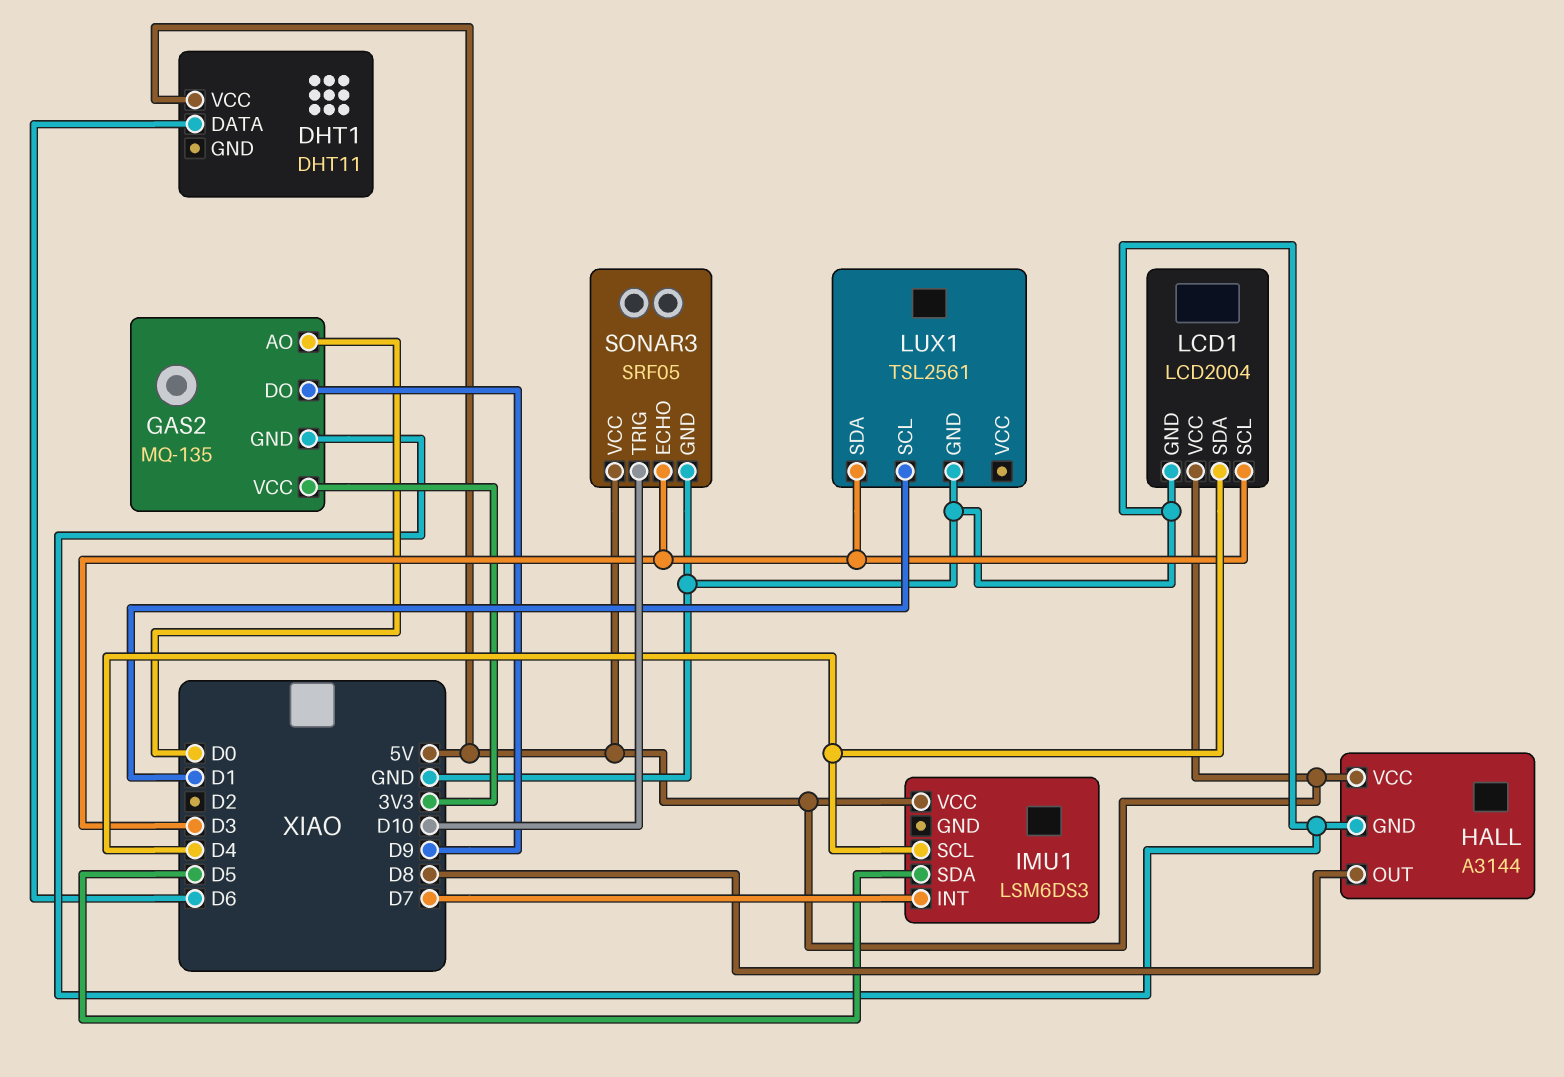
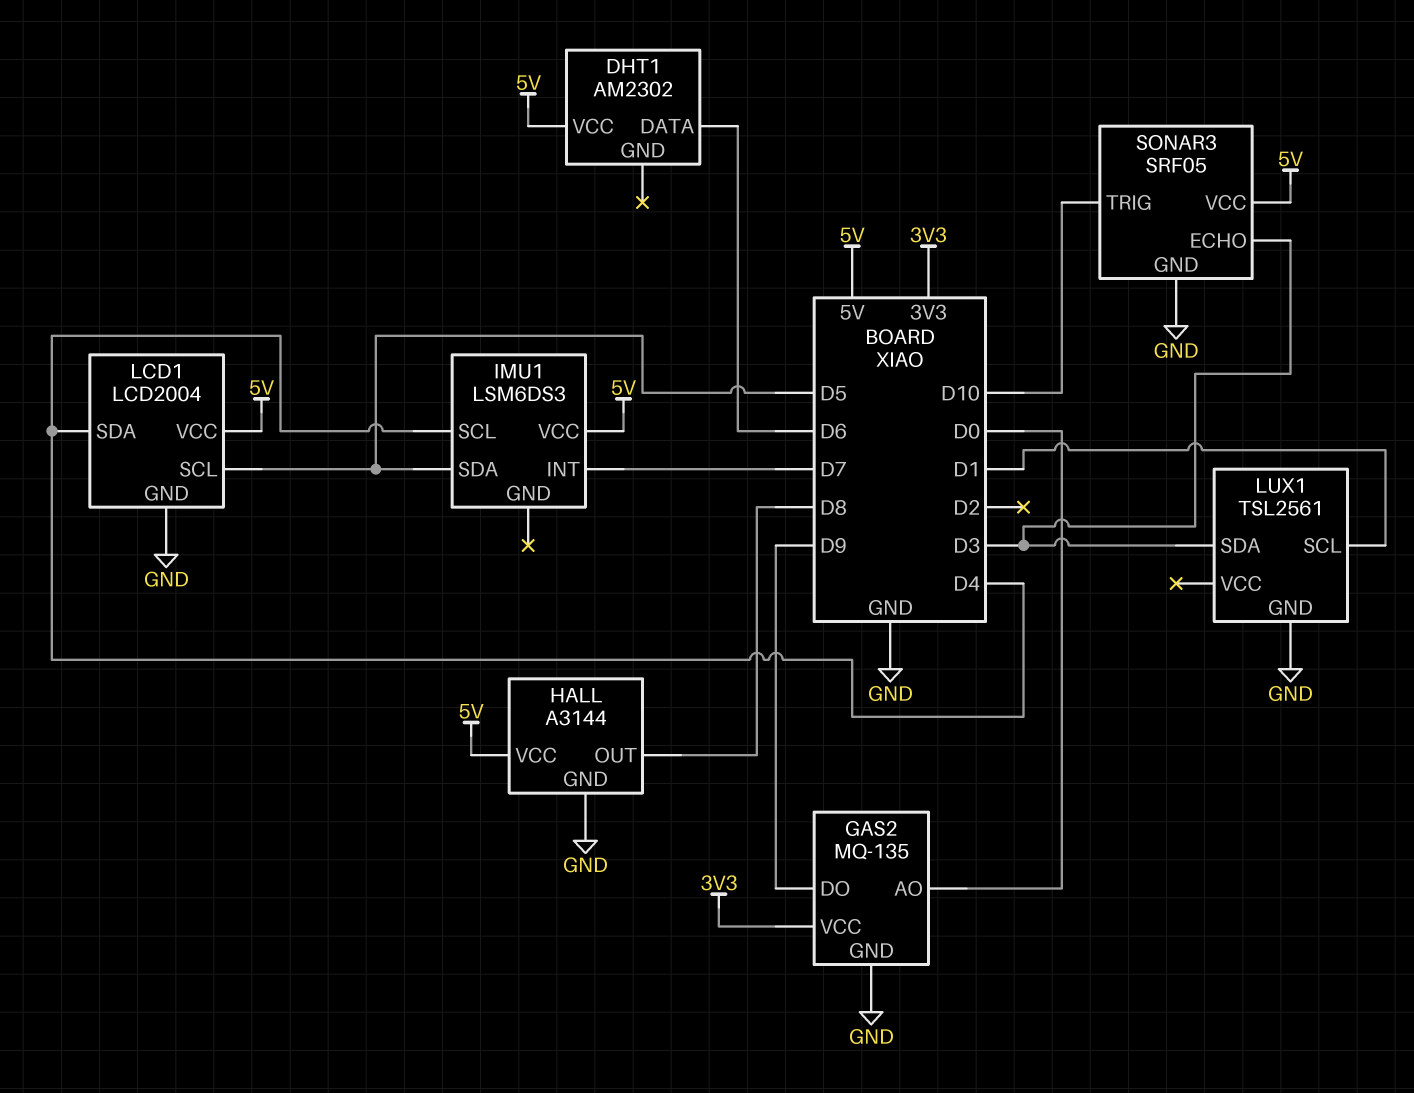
DHT1: DHT11 -> AM2302
LCD1 pin SCL: D3 -> D5

